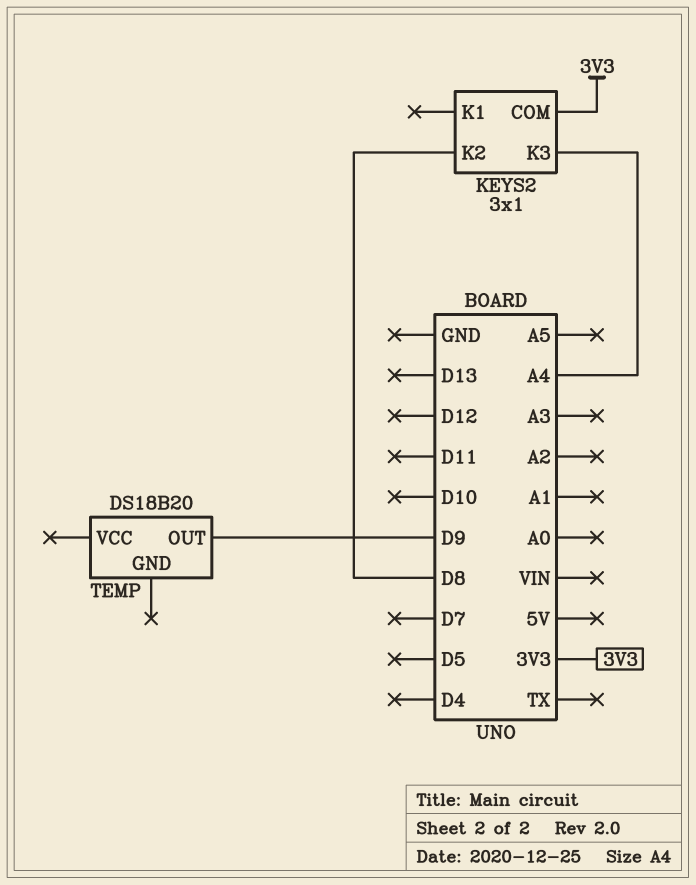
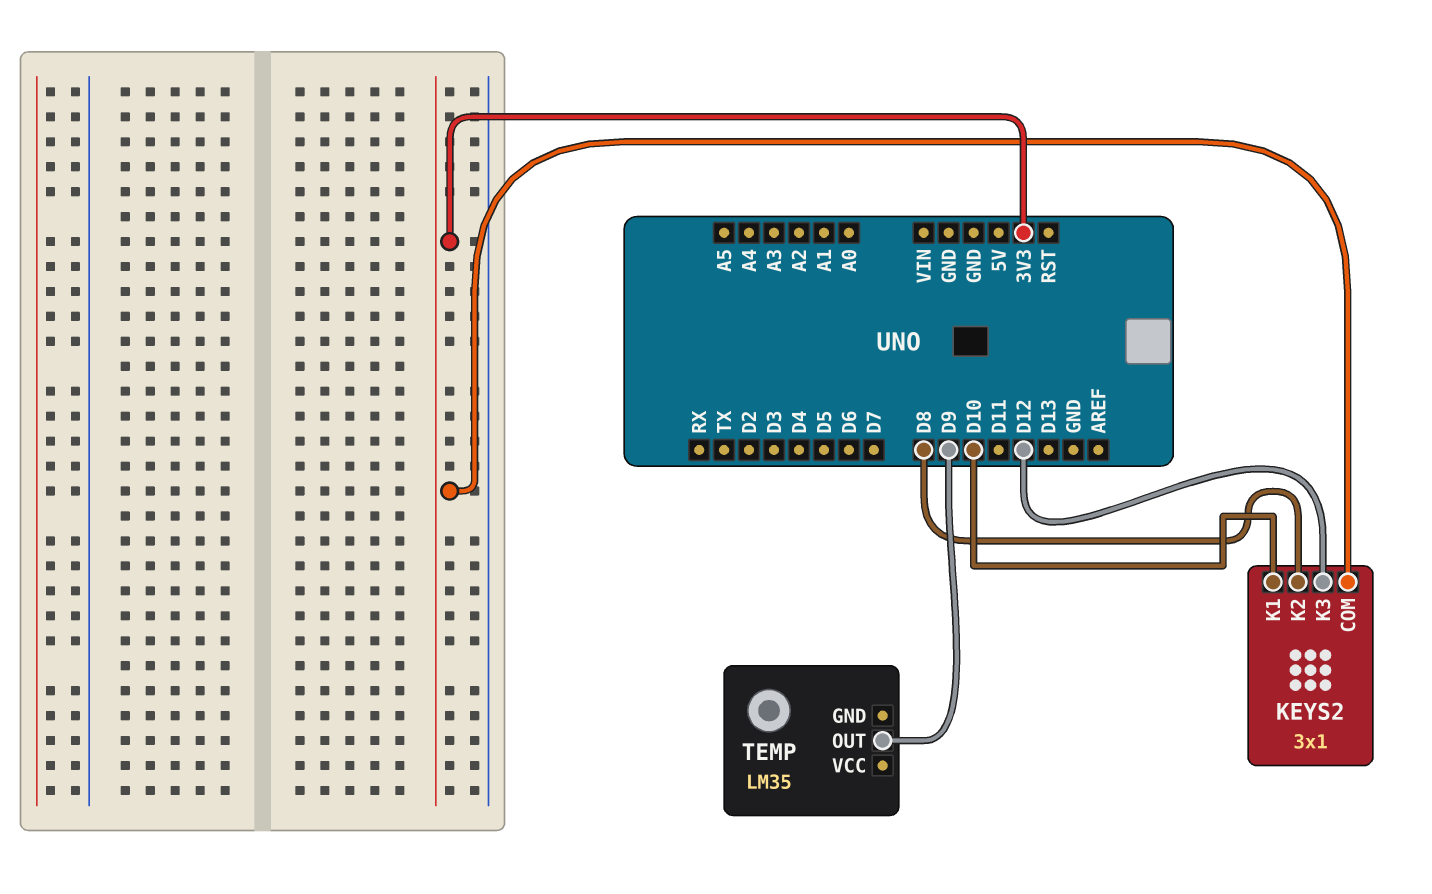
KEYS2 pin K1: none -> D10
KEYS2 pin K3: A4 -> D12
TEMP: DS18B20 -> LM35

